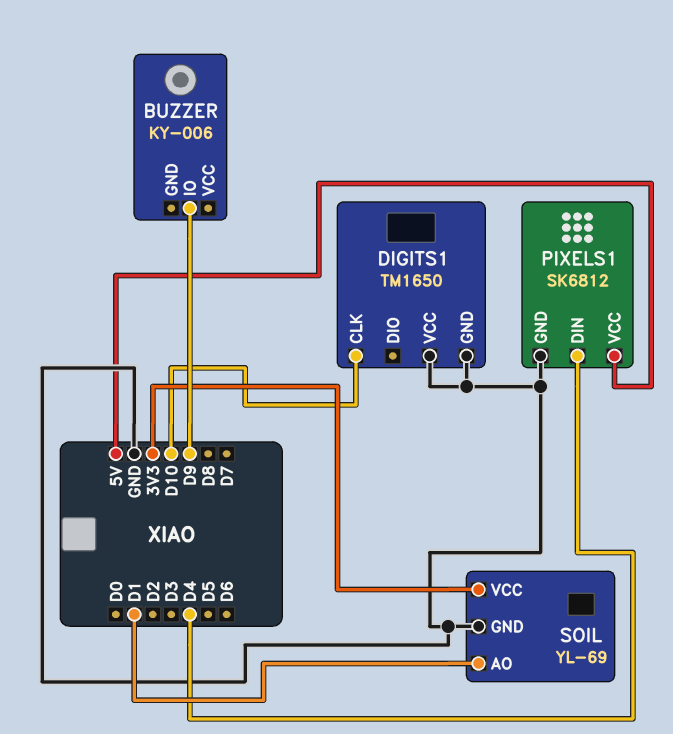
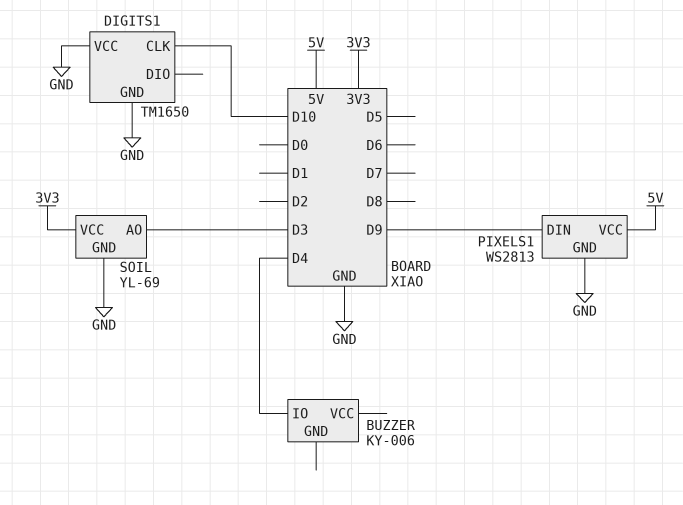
BUZZER pin IO: D9 -> D4
PIXELS1: SK6812 -> WS2813
PIXELS1 pin DIN: D4 -> D9
SOIL pin AO: D1 -> D3

